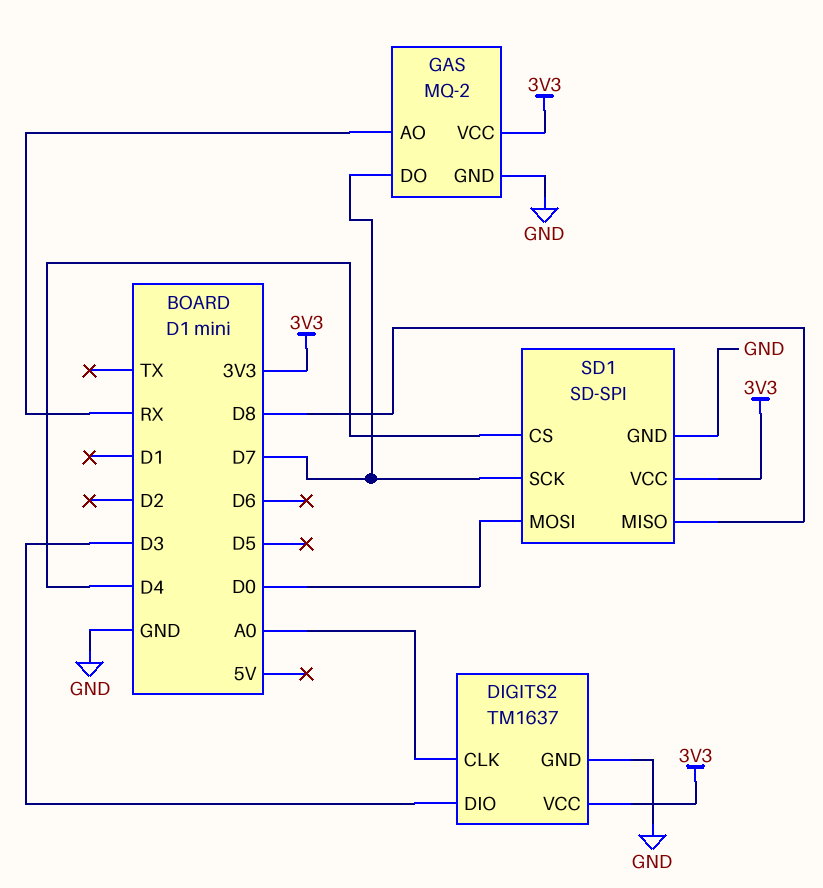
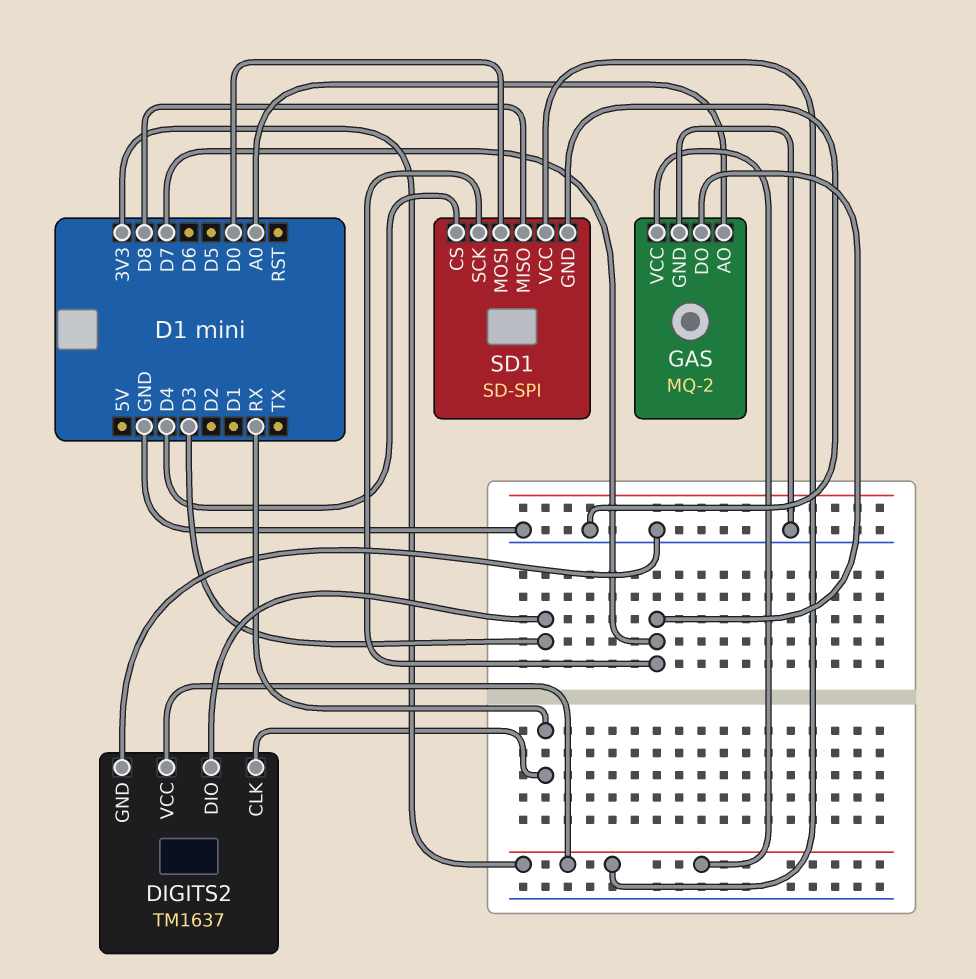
DIGITS2 pin CLK: A0 -> RX
GAS pin AO: RX -> A0

